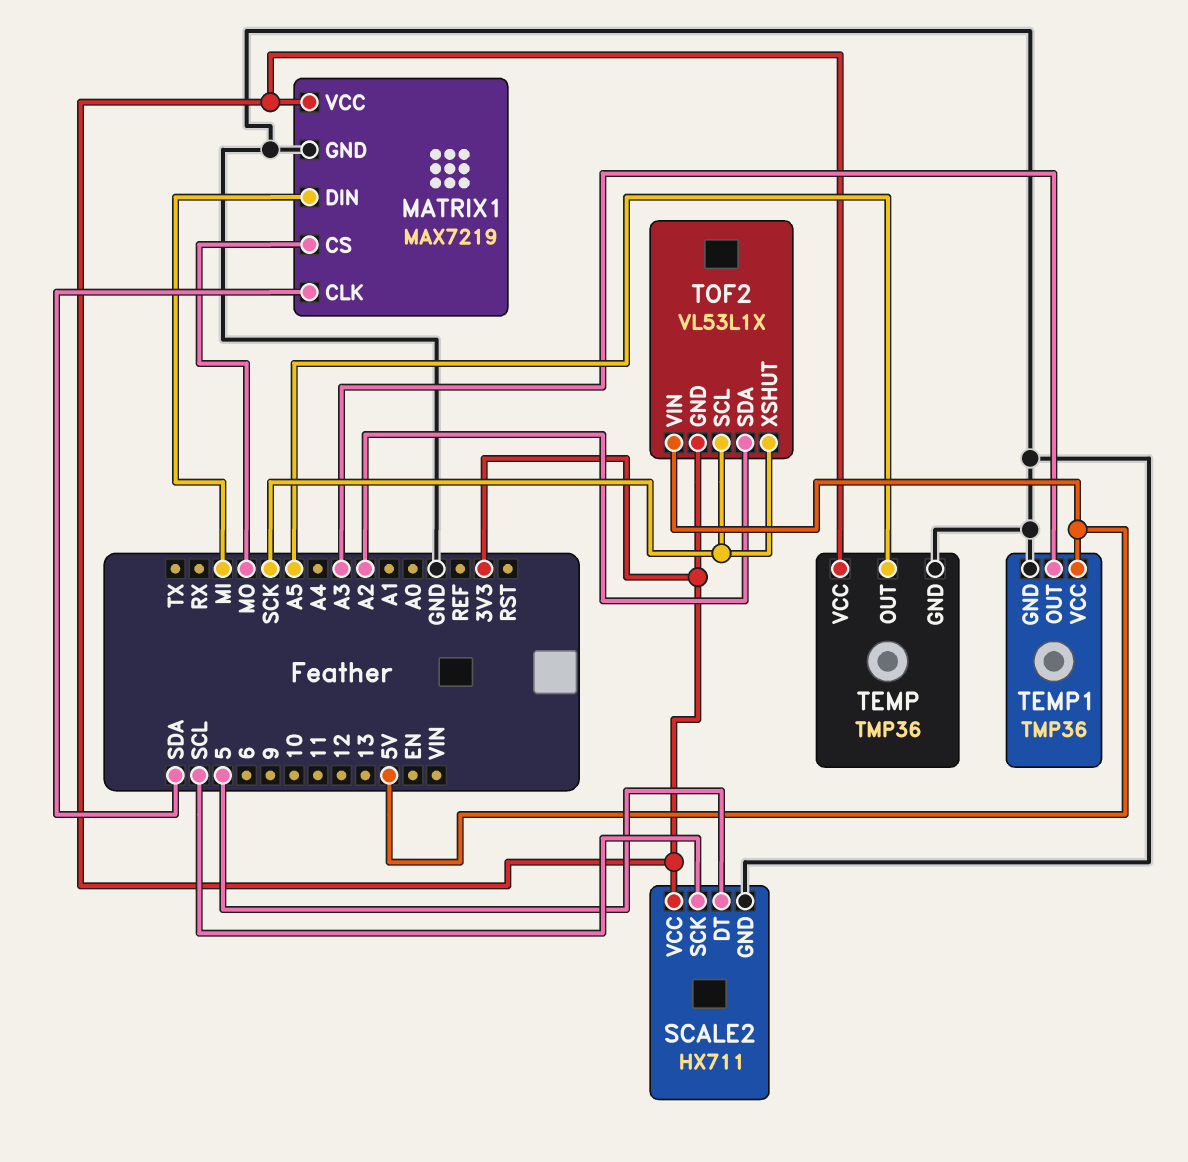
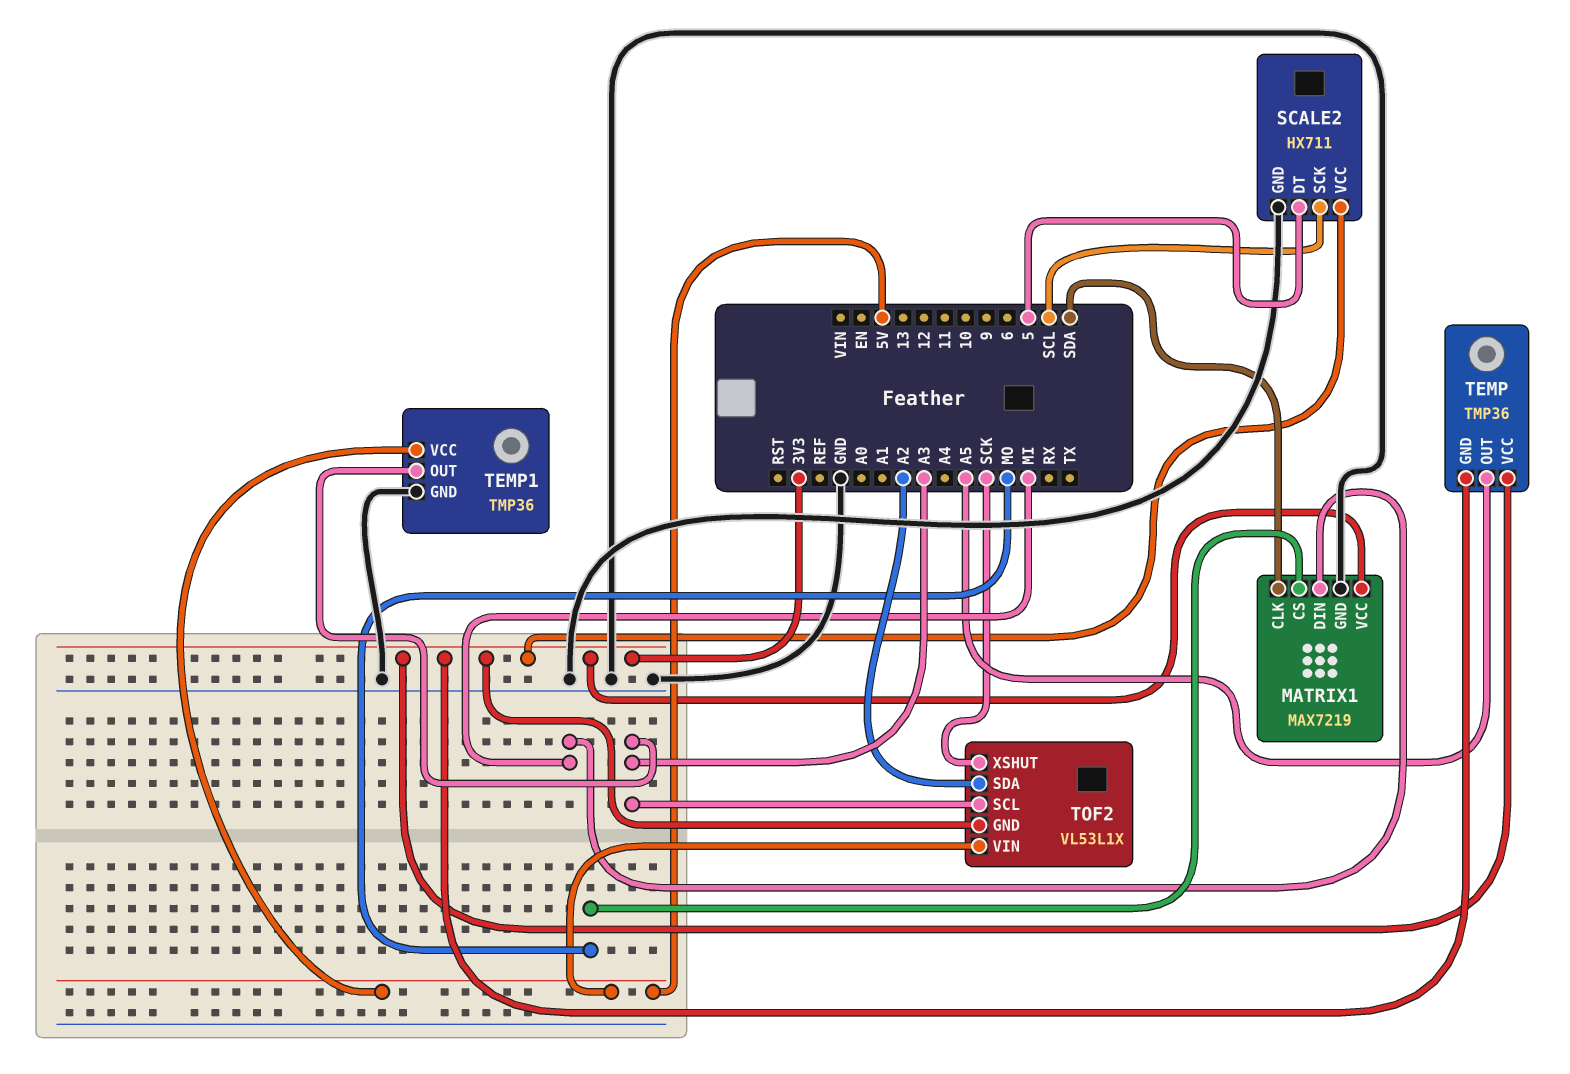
TEMP pin GND: GND -> 3V3
TOF2 pin SCL: SCK -> A3

